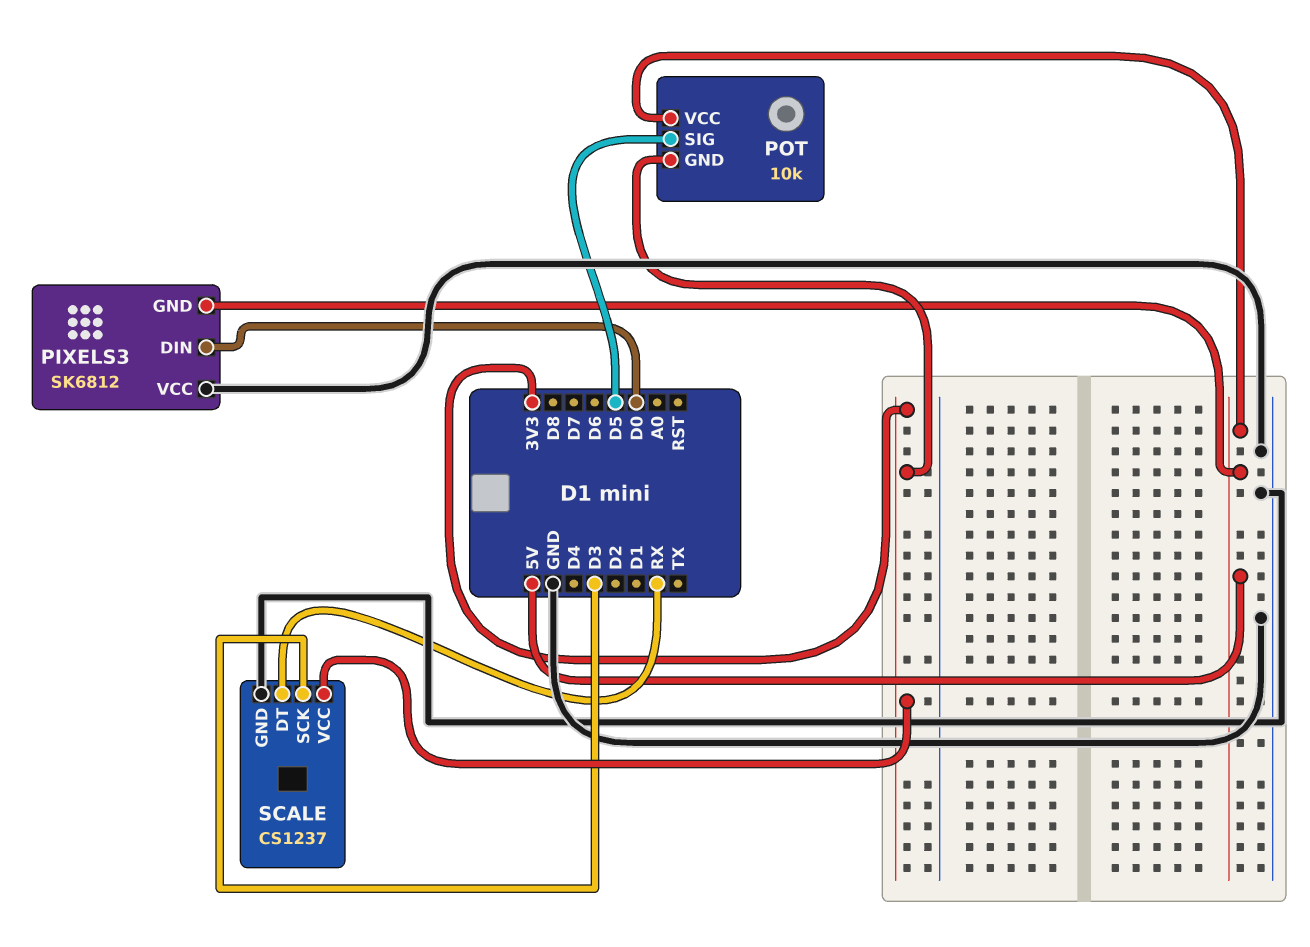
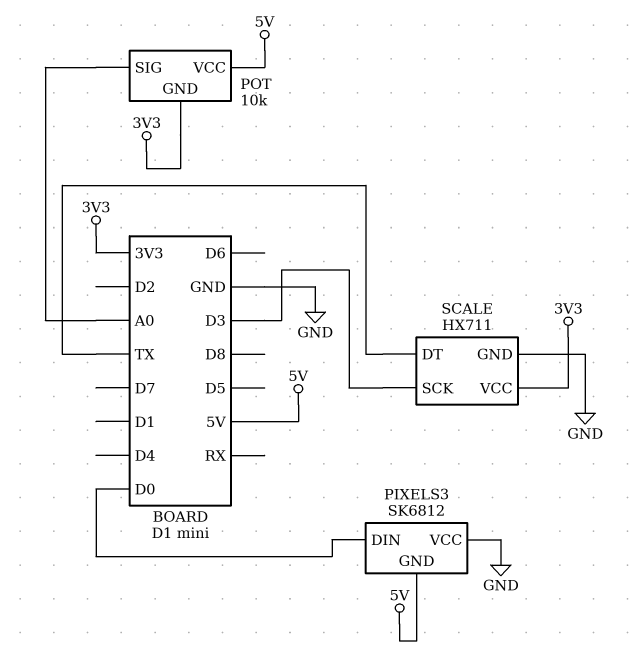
POT pin SIG: D5 -> A0
SCALE: CS1237 -> HX711
SCALE pin DT: RX -> TX

